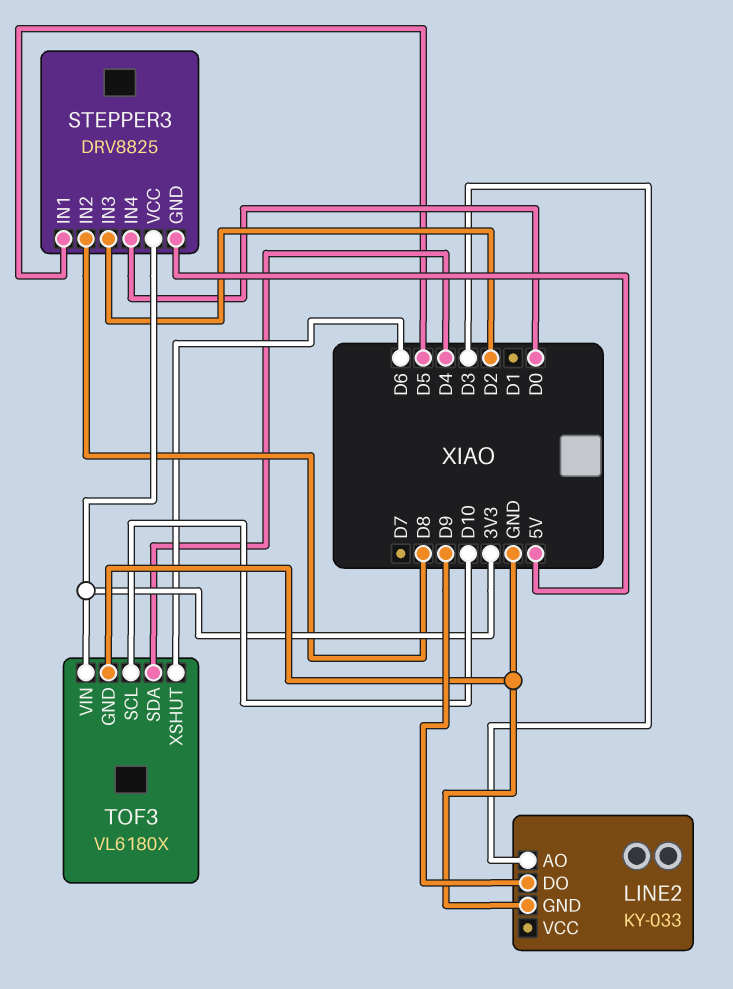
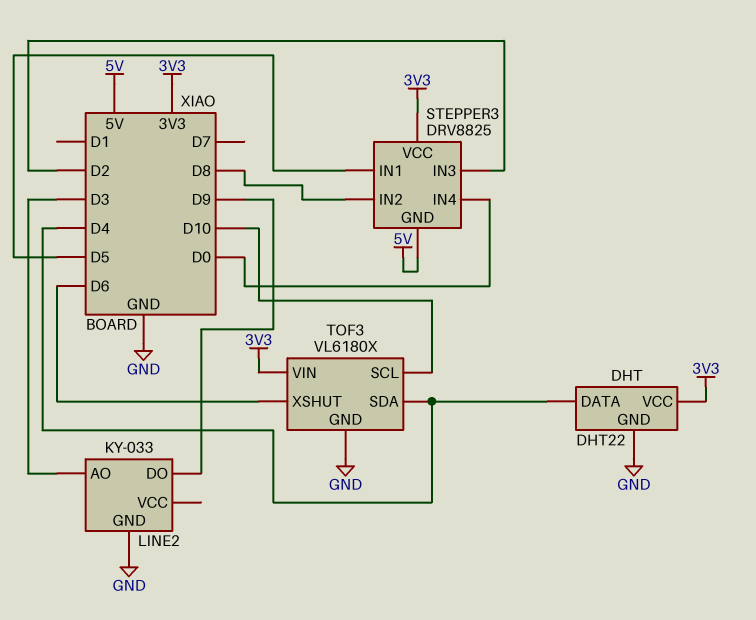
DHT: none -> DHT22
DHT pin DATA: none -> D4
DHT pin GND: none -> GND
DHT pin VCC: none -> 3V3

